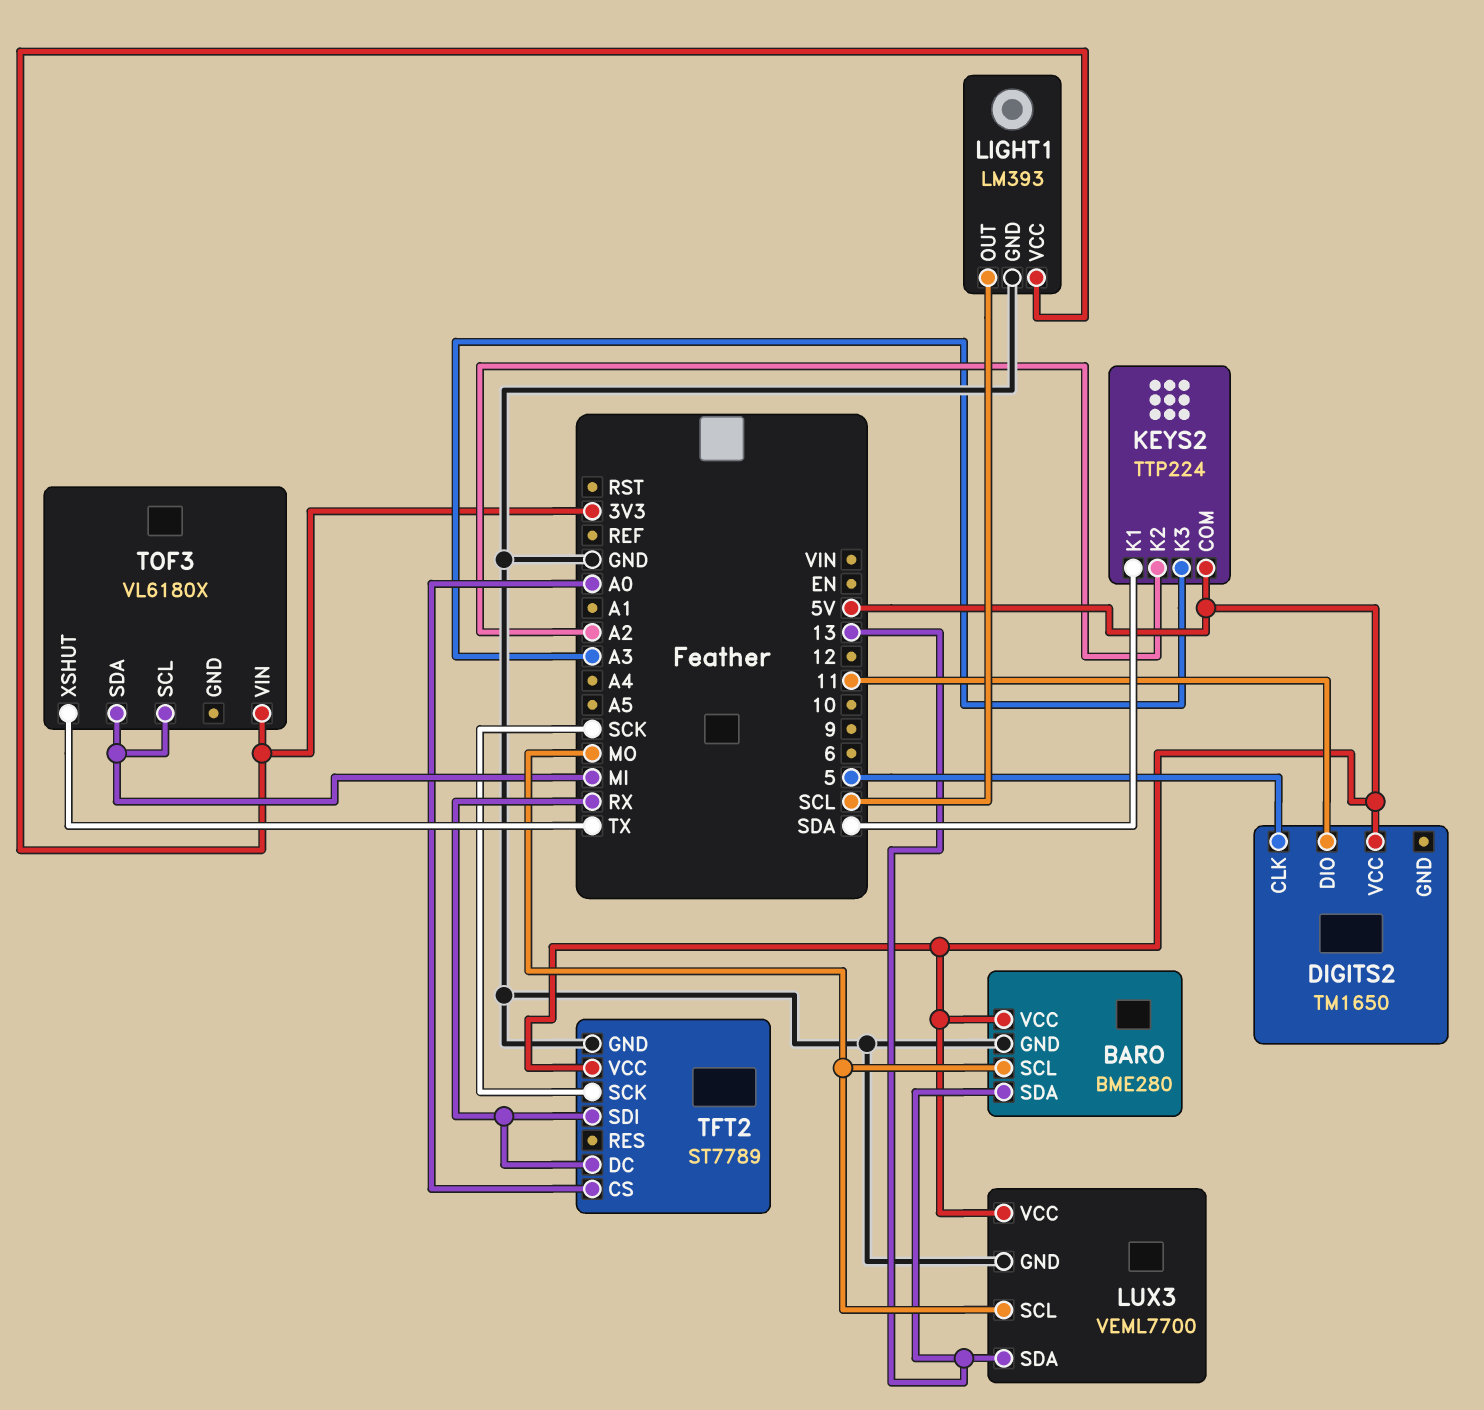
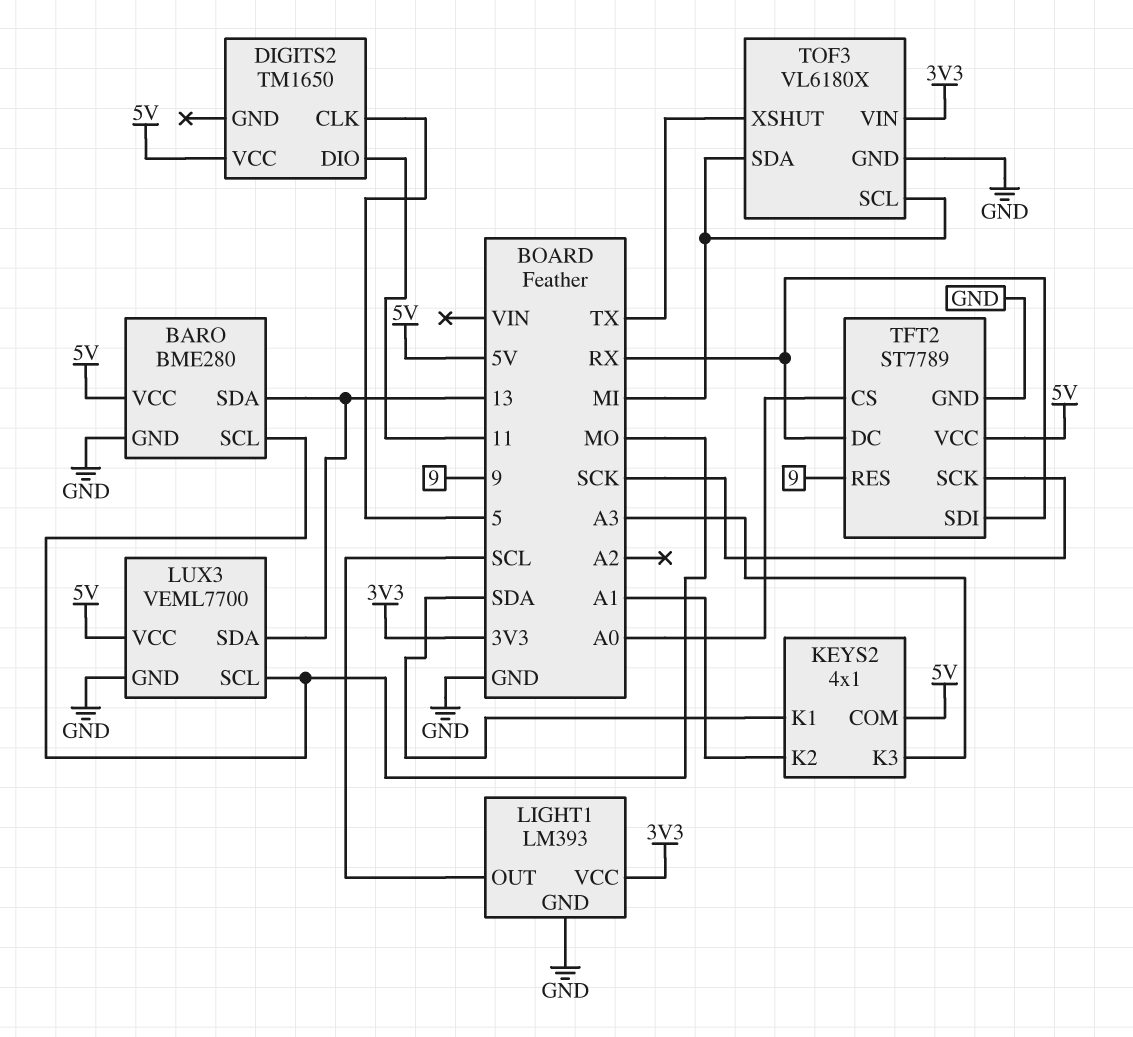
KEYS2: TTP224 -> 4x1
KEYS2 pin K2: A2 -> A1
TFT2 pin RES: none -> 9
TOF3 pin GND: none -> GND

